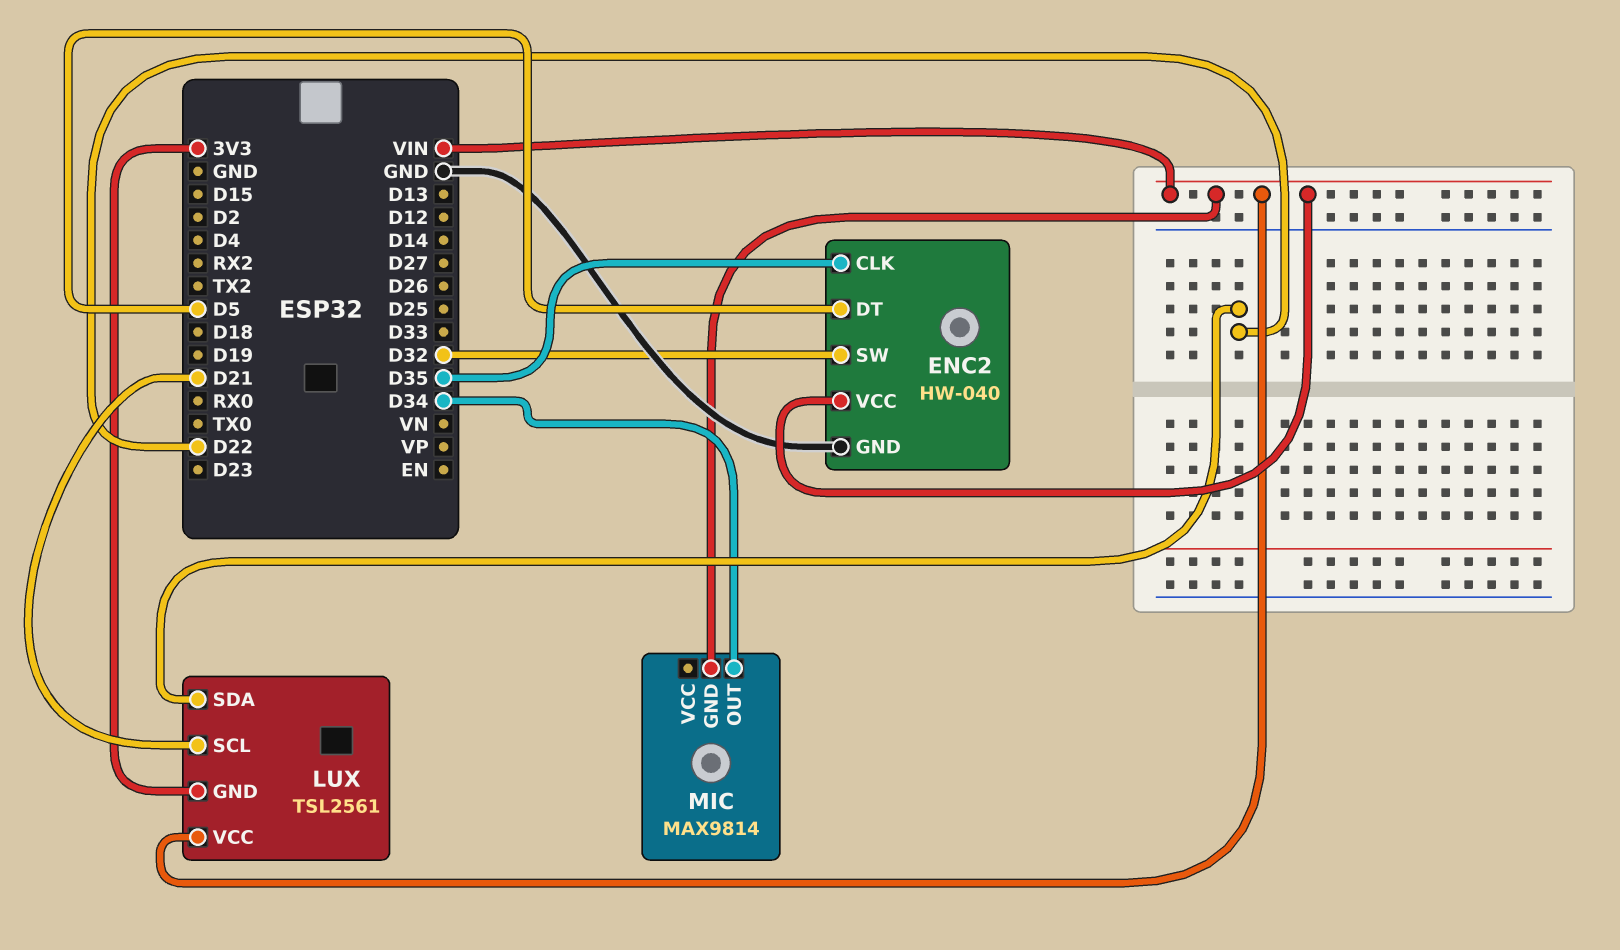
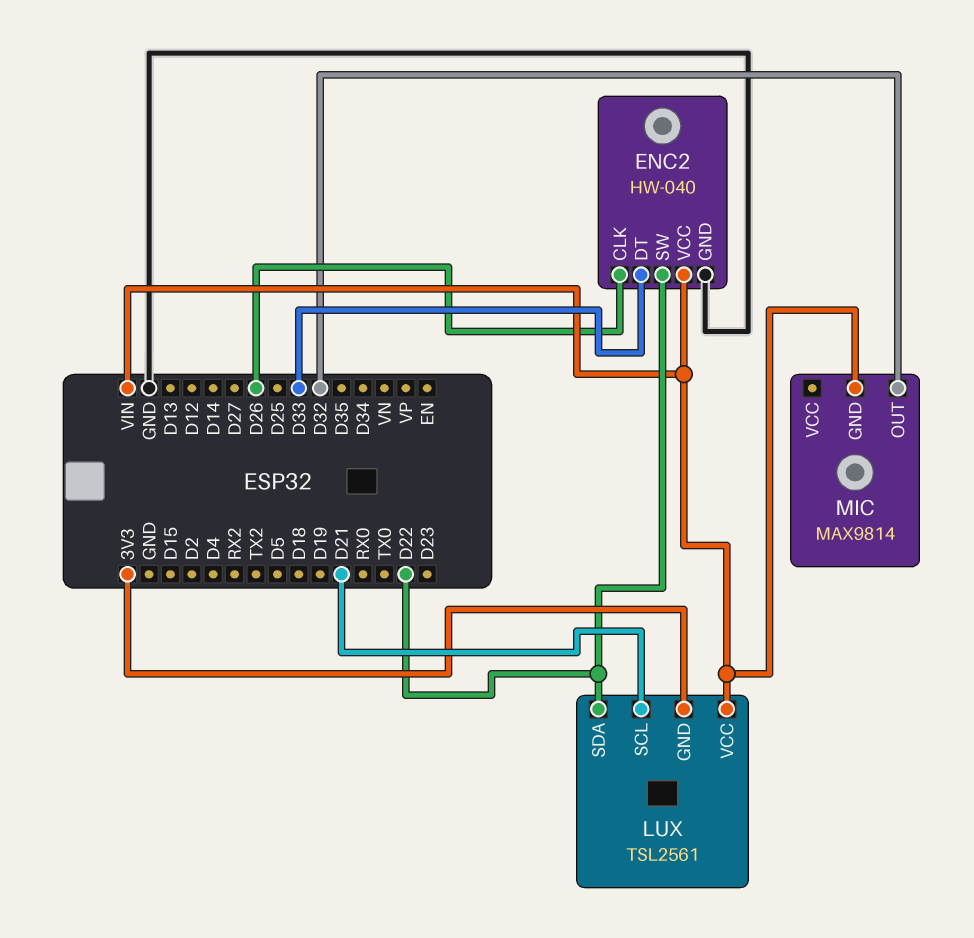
ENC2 pin CLK: D35 -> D26
ENC2 pin DT: D5 -> D33
ENC2 pin SW: D32 -> D22
MIC pin OUT: D34 -> D32

